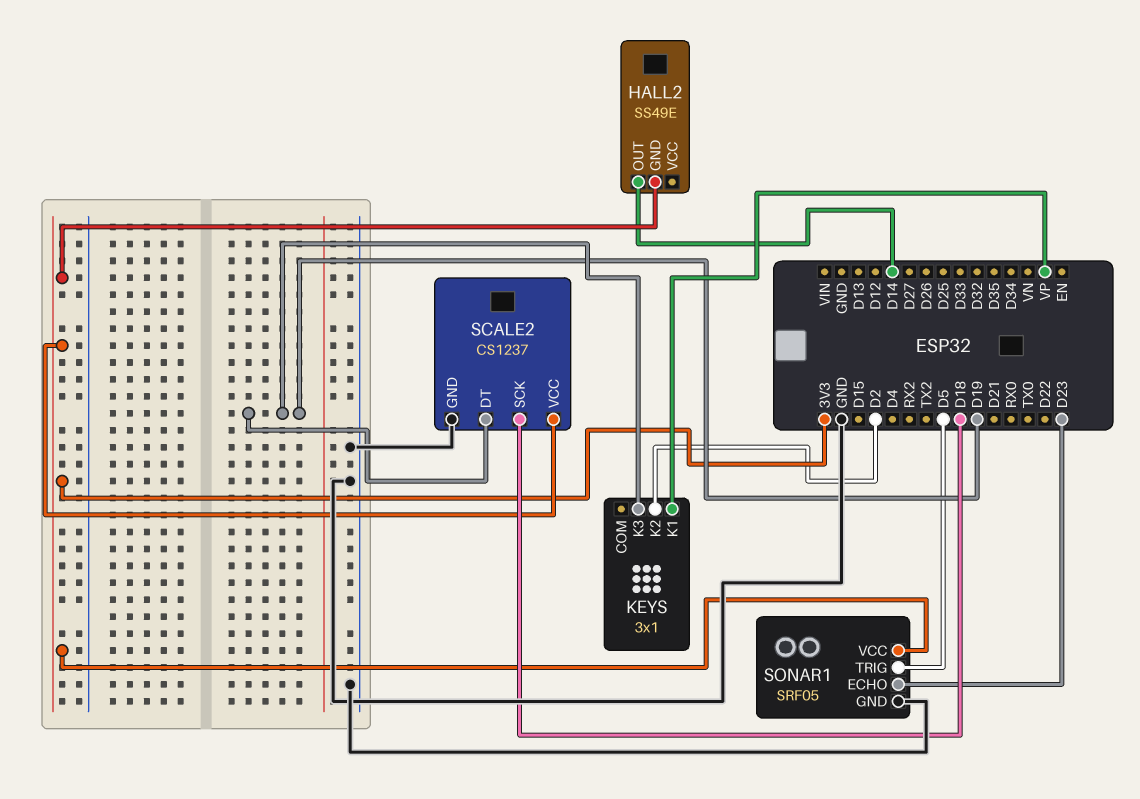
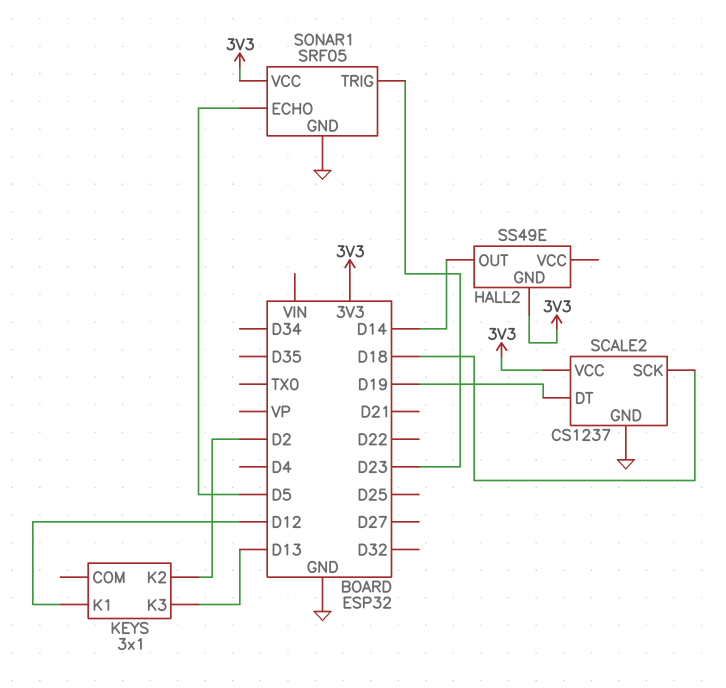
KEYS pin K1: VP -> D12
KEYS pin K3: D19 -> D13
SONAR1 pin ECHO: D23 -> D5
SONAR1 pin TRIG: D5 -> D23

